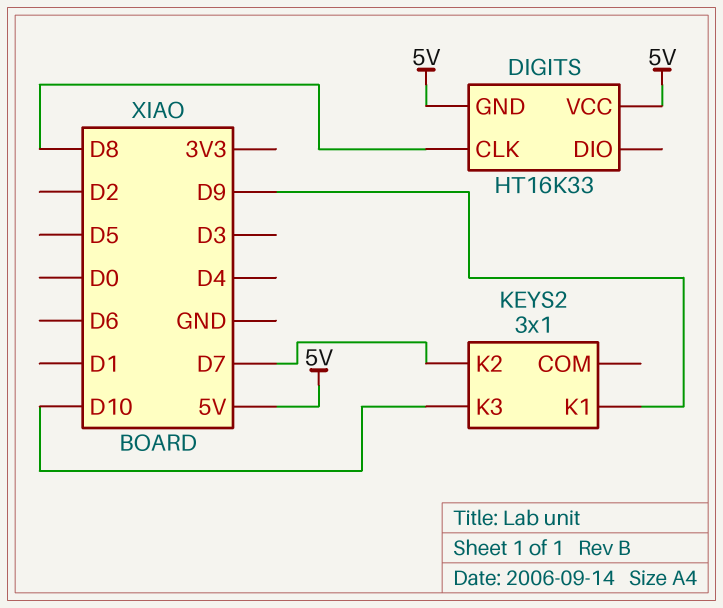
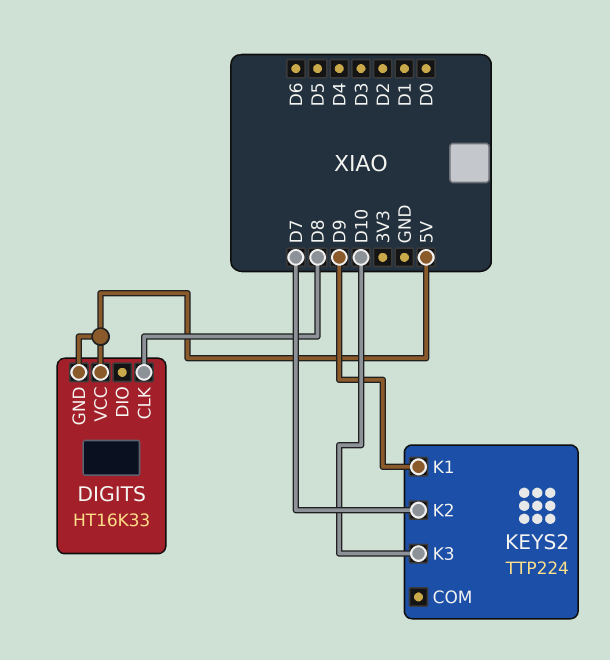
KEYS2: 3x1 -> TTP224

